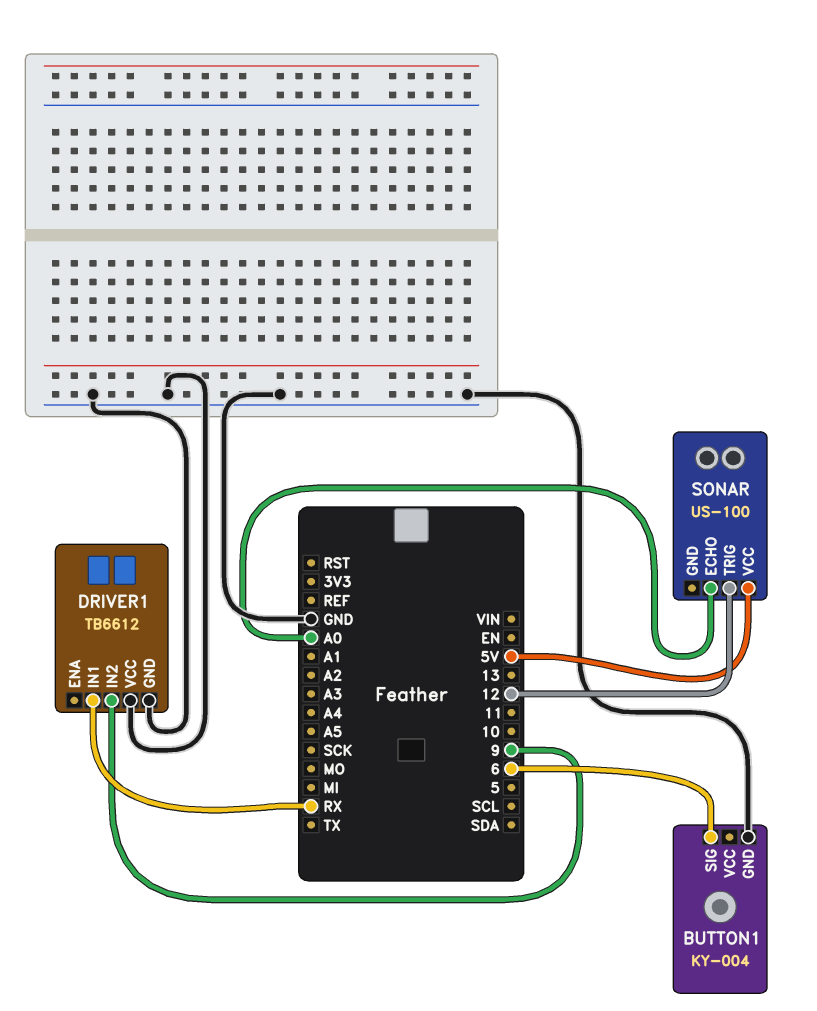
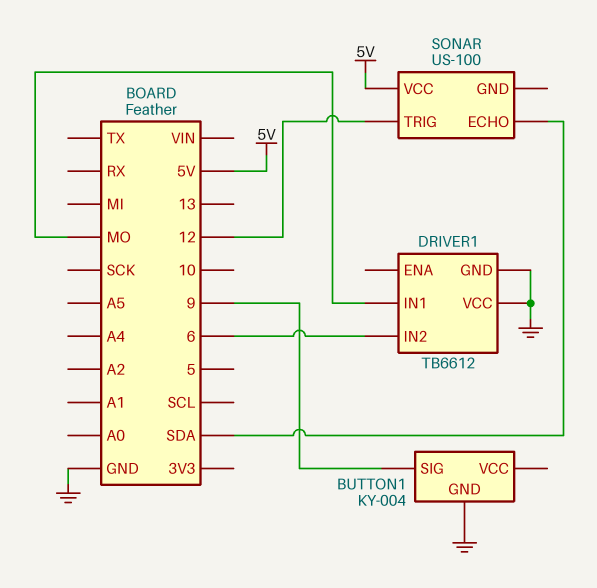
BUTTON1 pin SIG: 6 -> 9
DRIVER1 pin IN1: RX -> MO
DRIVER1 pin IN2: 9 -> 6
SONAR pin ECHO: A0 -> SDA

